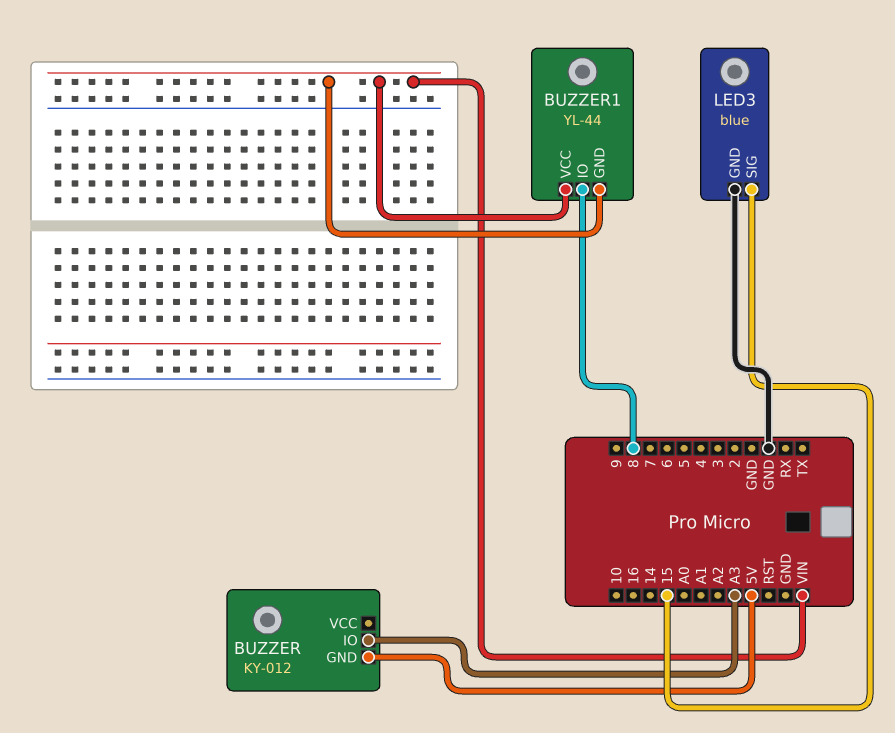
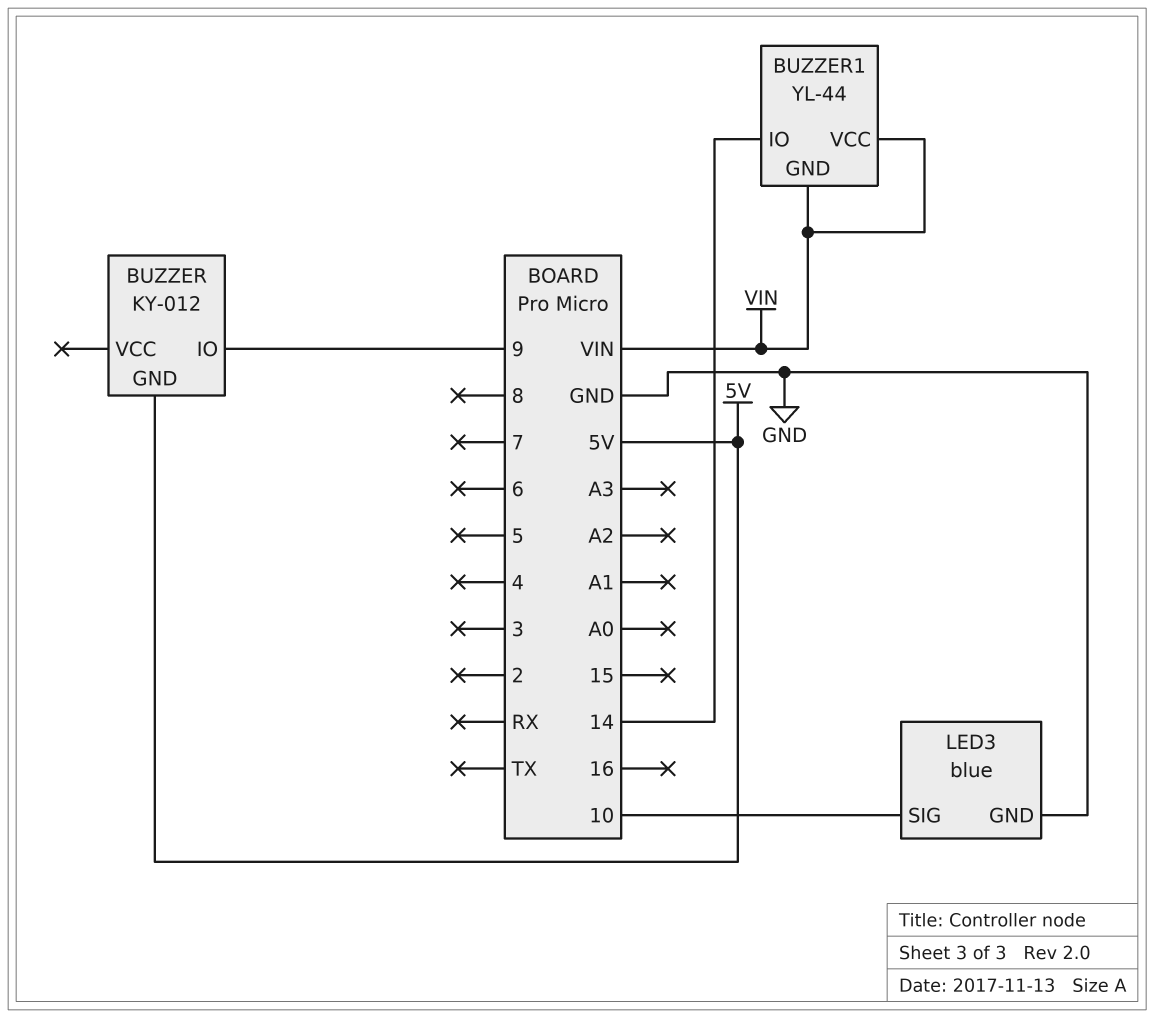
BUZZER pin IO: A3 -> 9
BUZZER1 pin IO: 8 -> 14
LED3 pin SIG: 15 -> 10

